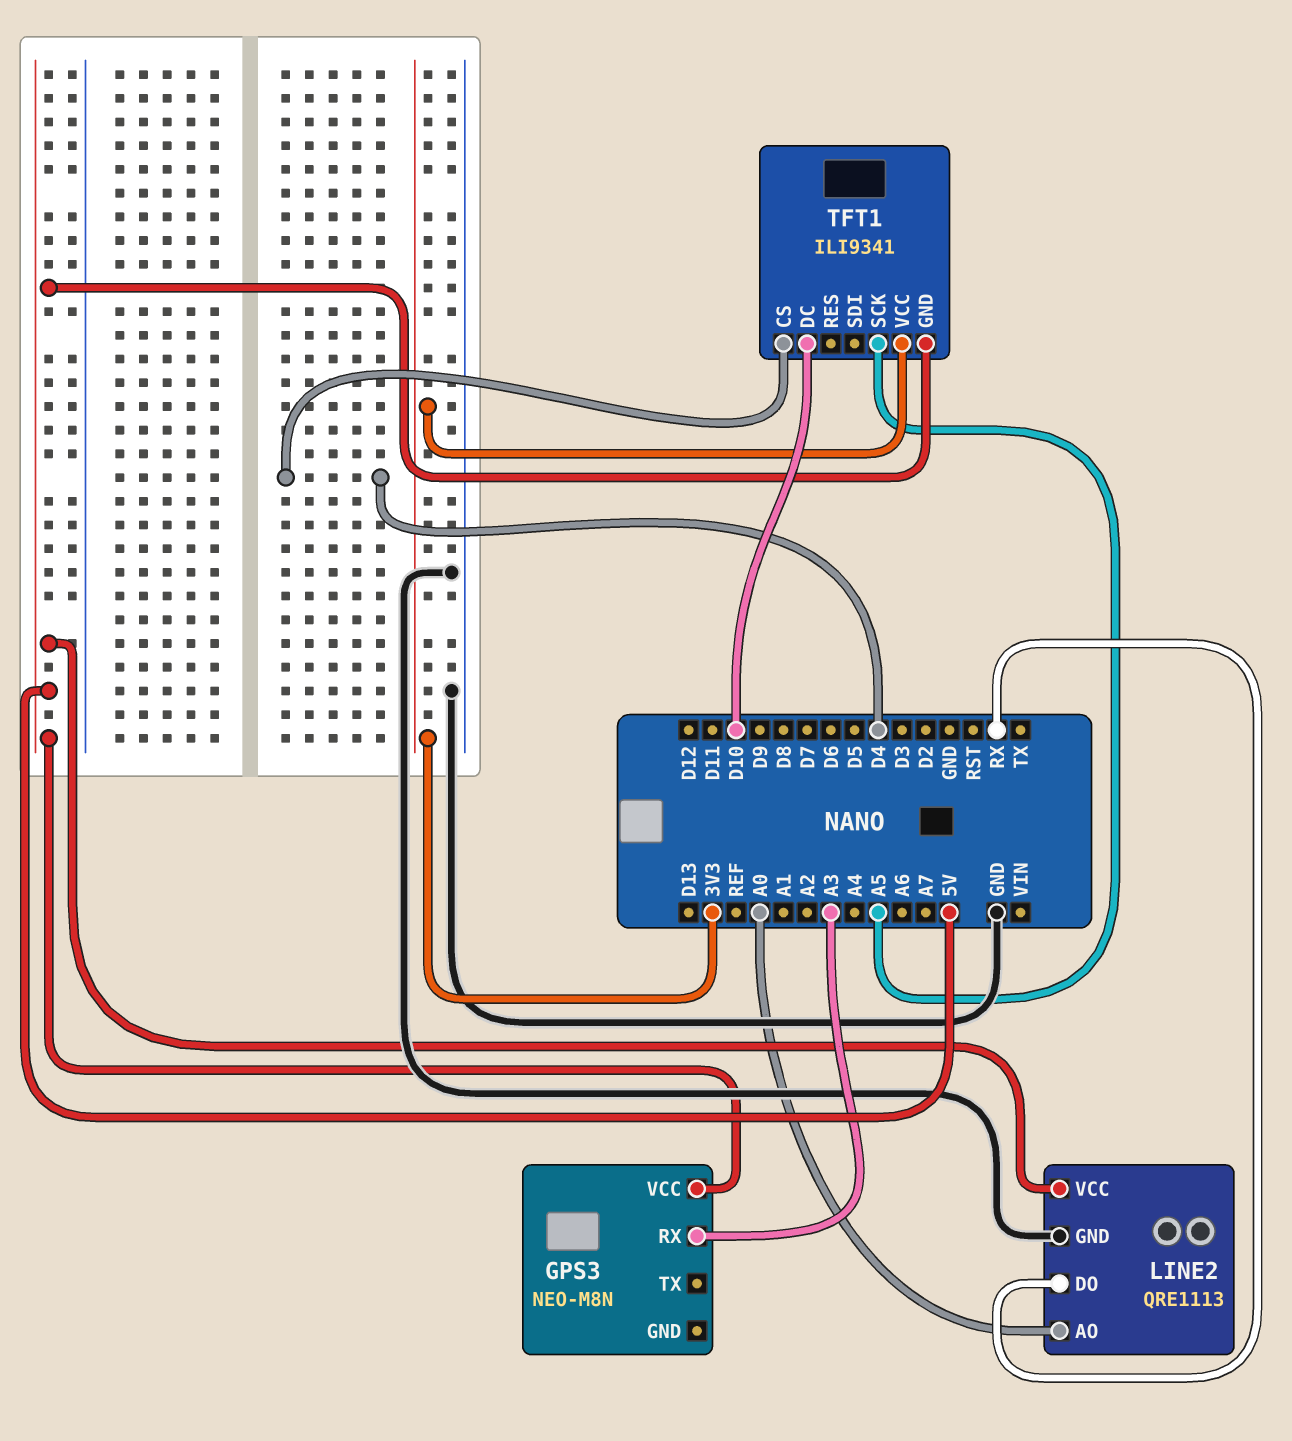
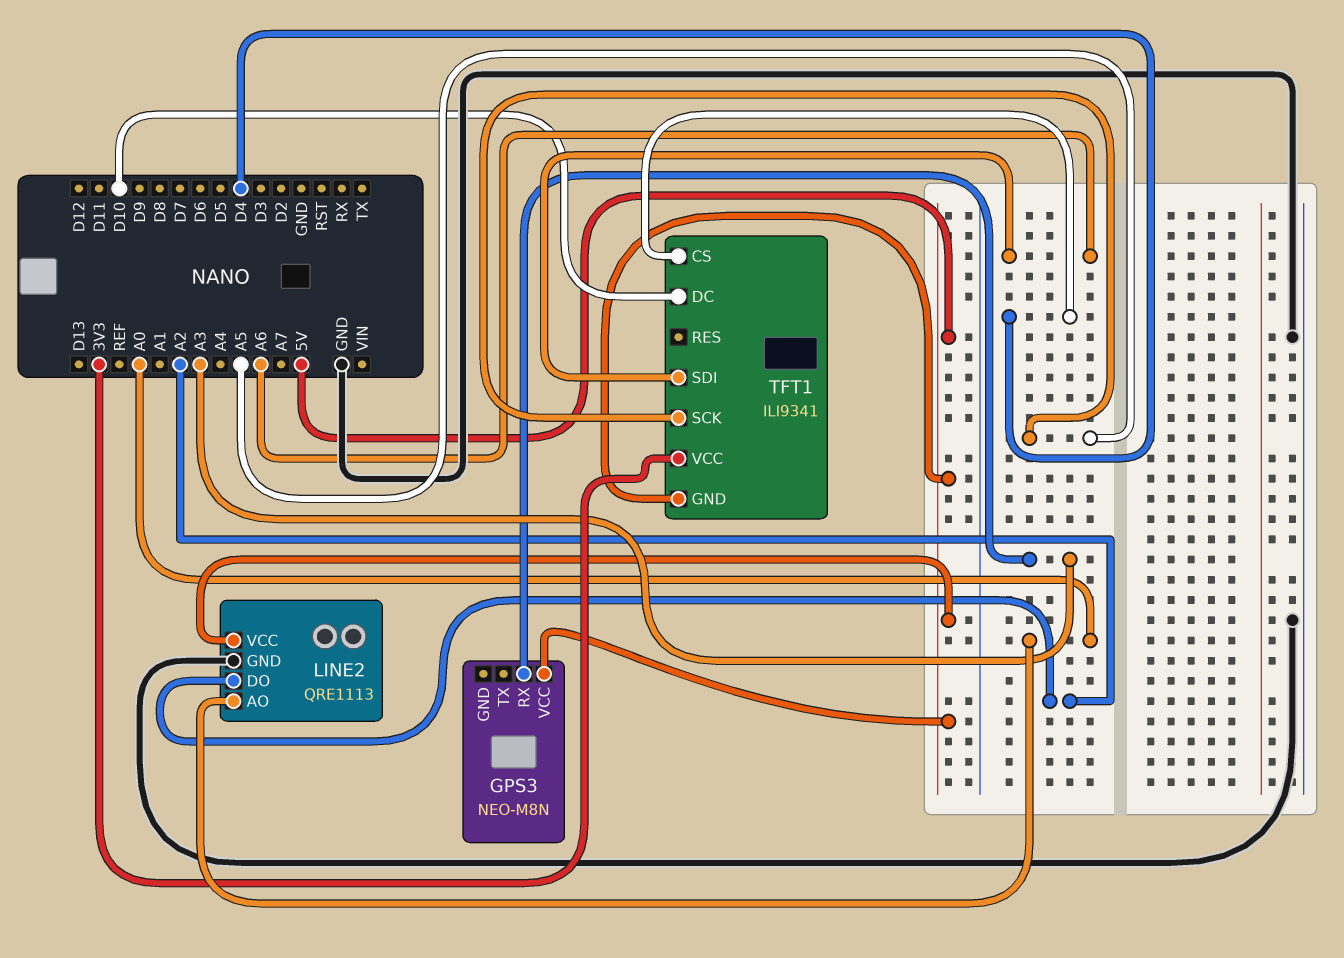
LINE2 pin DO: RX -> A2
TFT1 pin SDI: none -> A6

